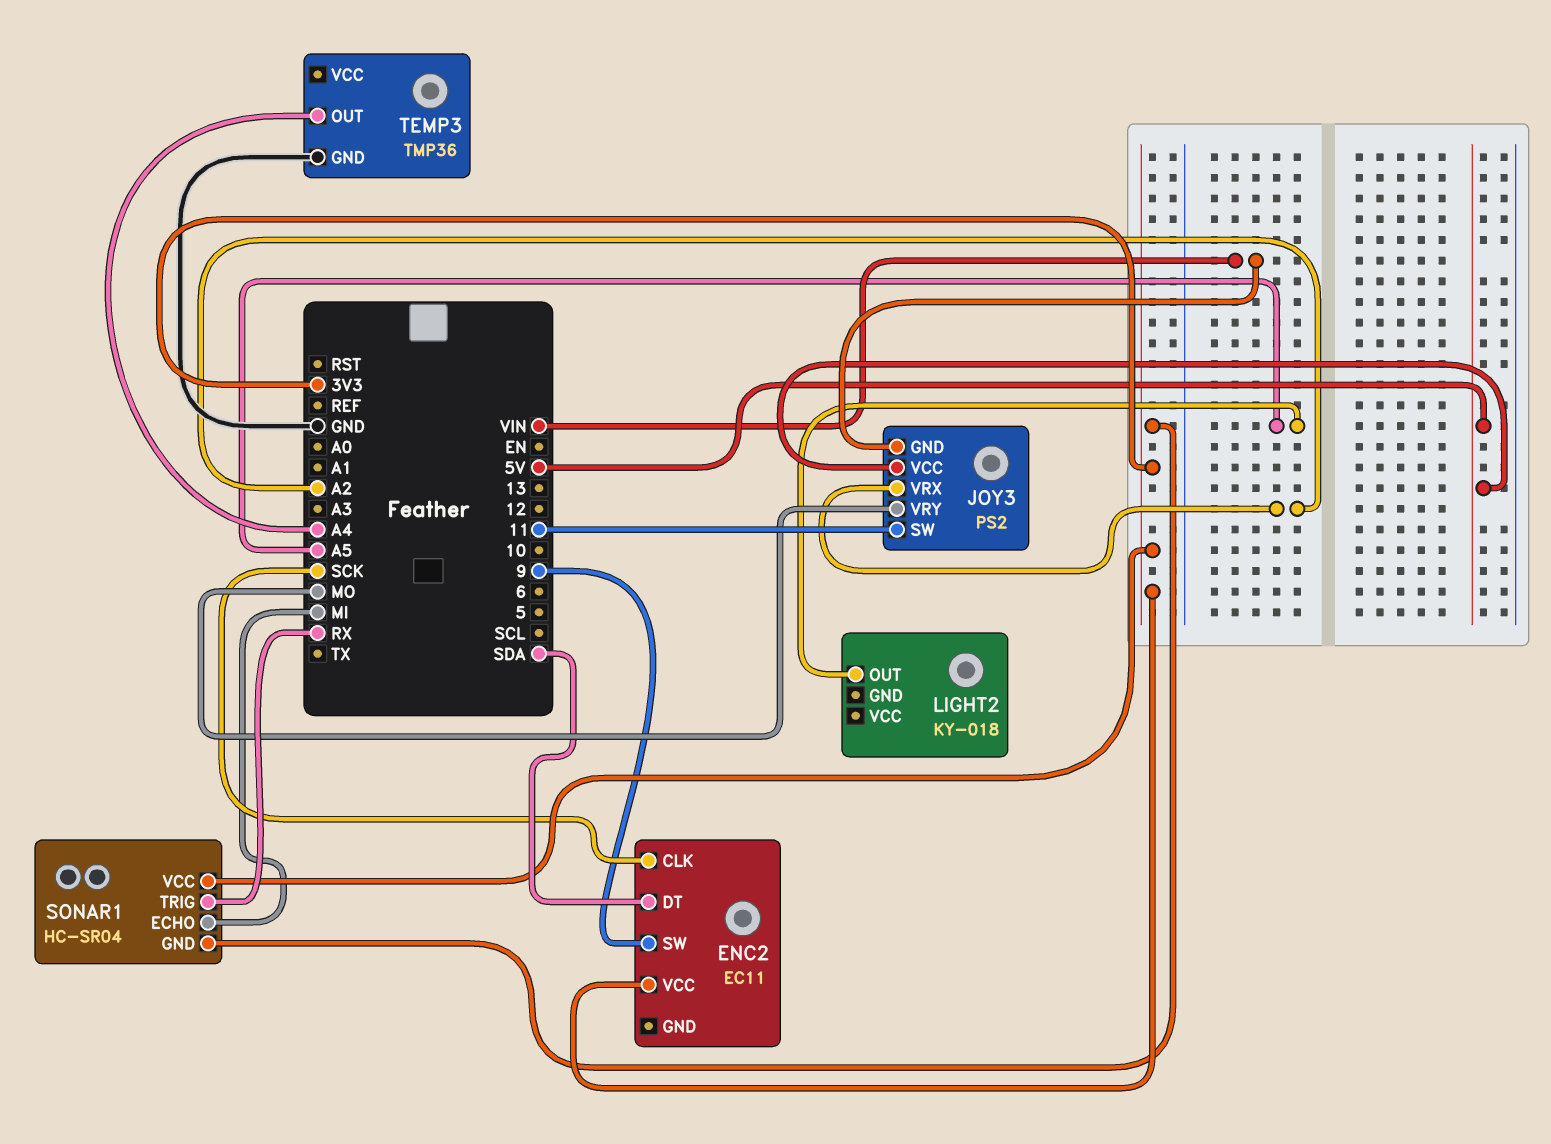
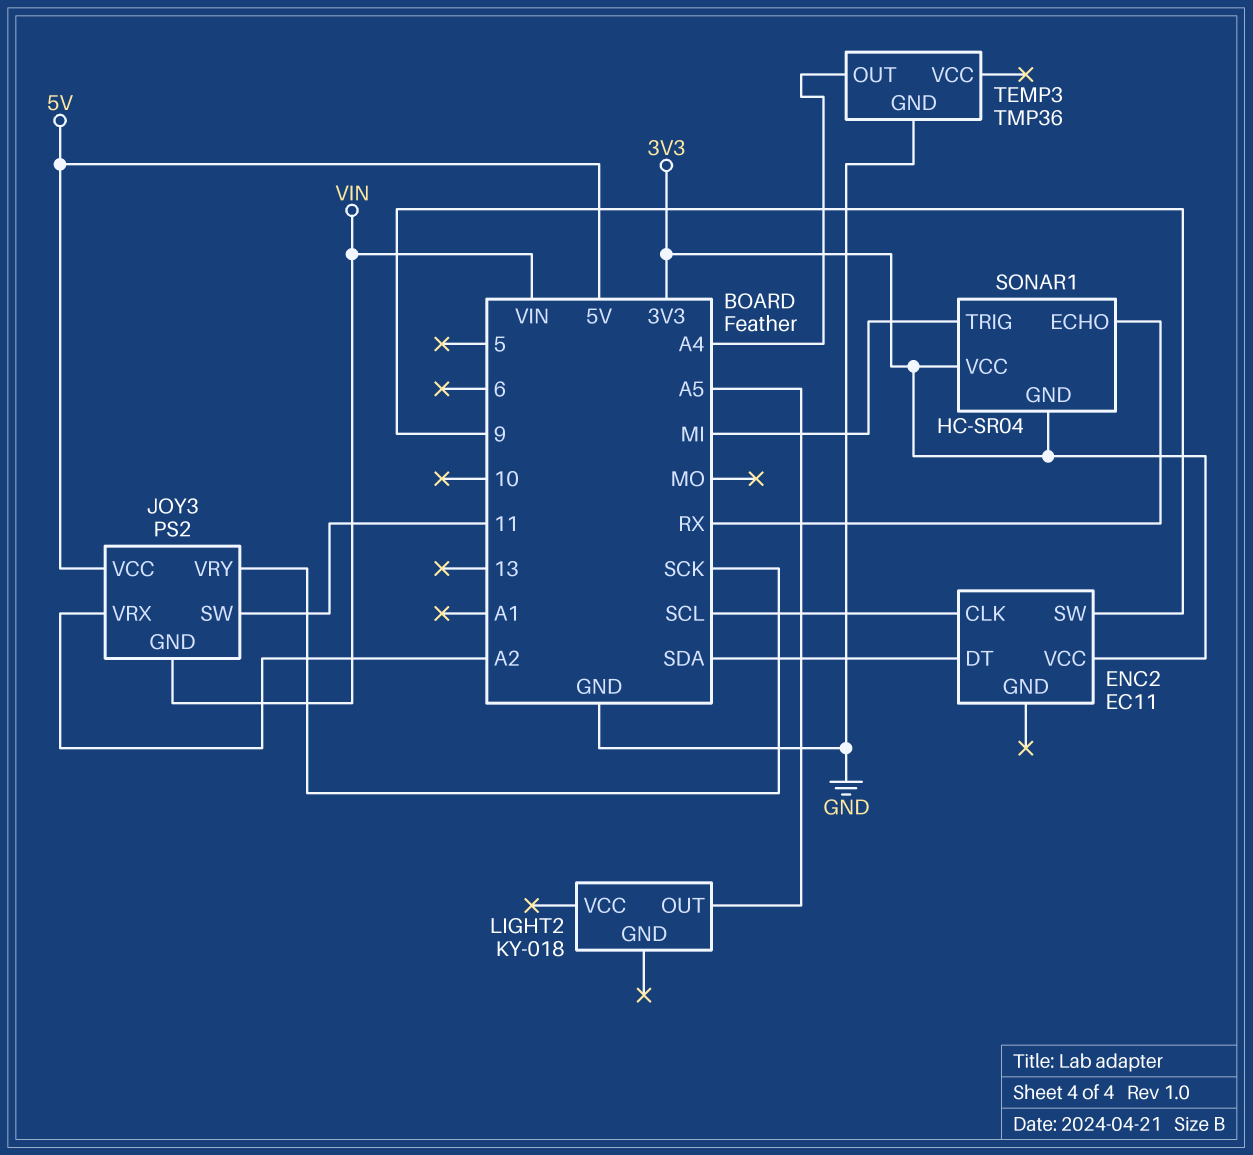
ENC2 pin CLK: SCK -> SCL
JOY3 pin VRY: MO -> SCK
SONAR1 pin ECHO: MI -> RX
SONAR1 pin TRIG: RX -> MI

